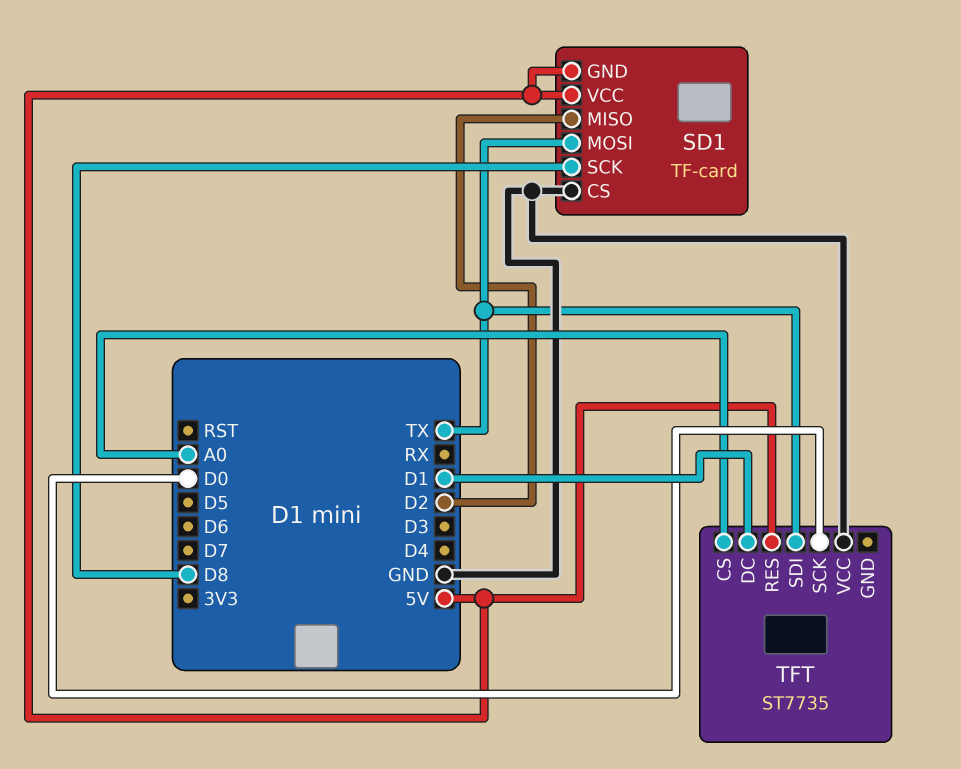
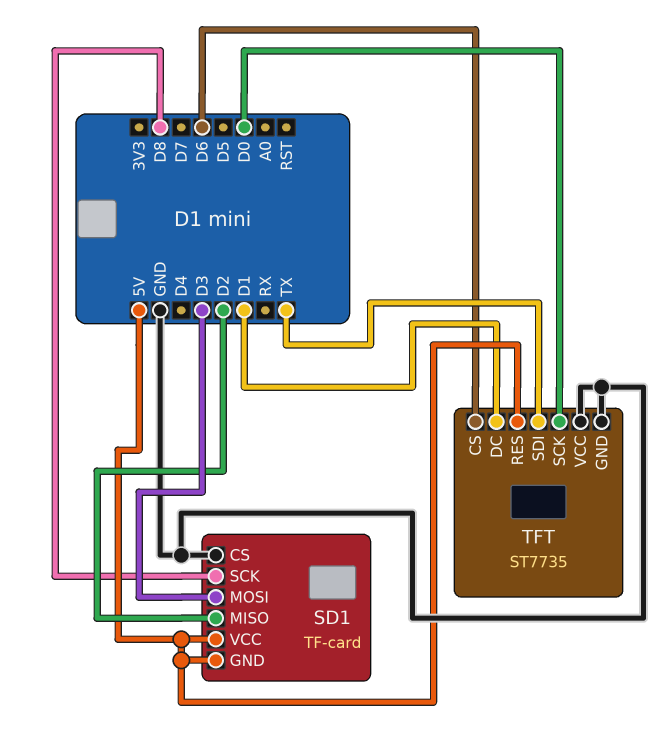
SD1 pin MOSI: TX -> D3
TFT pin CS: A0 -> D6
TFT pin GND: none -> GND

